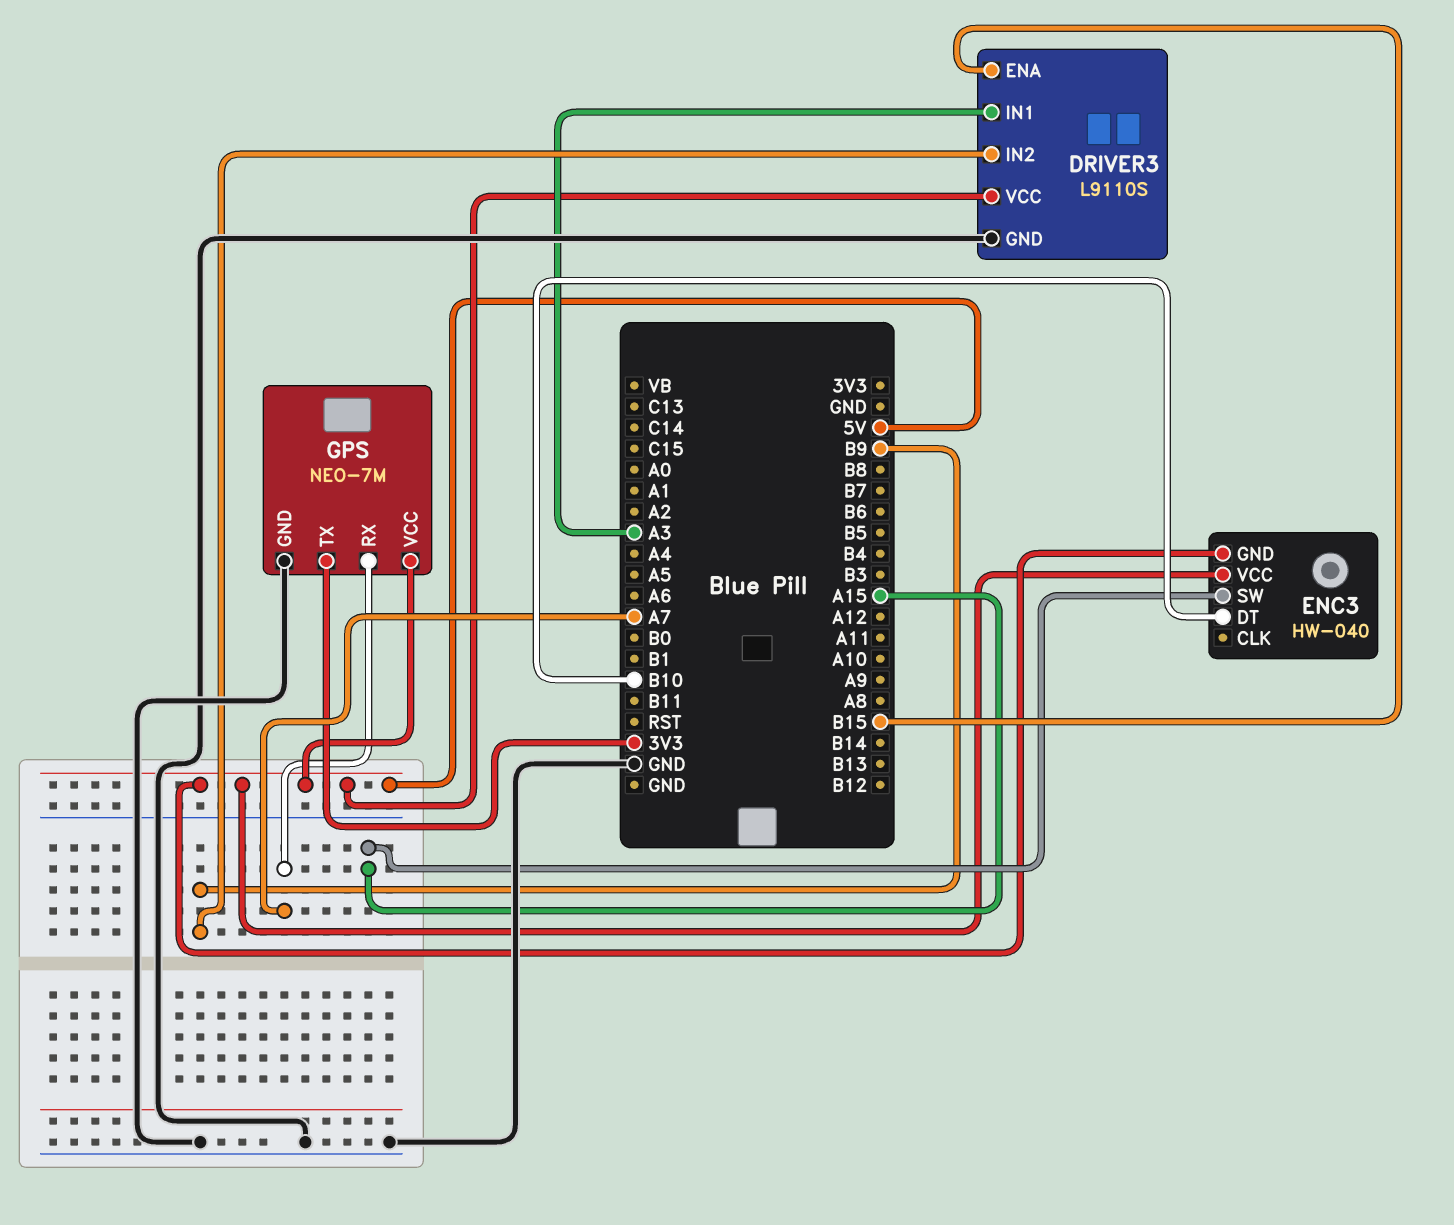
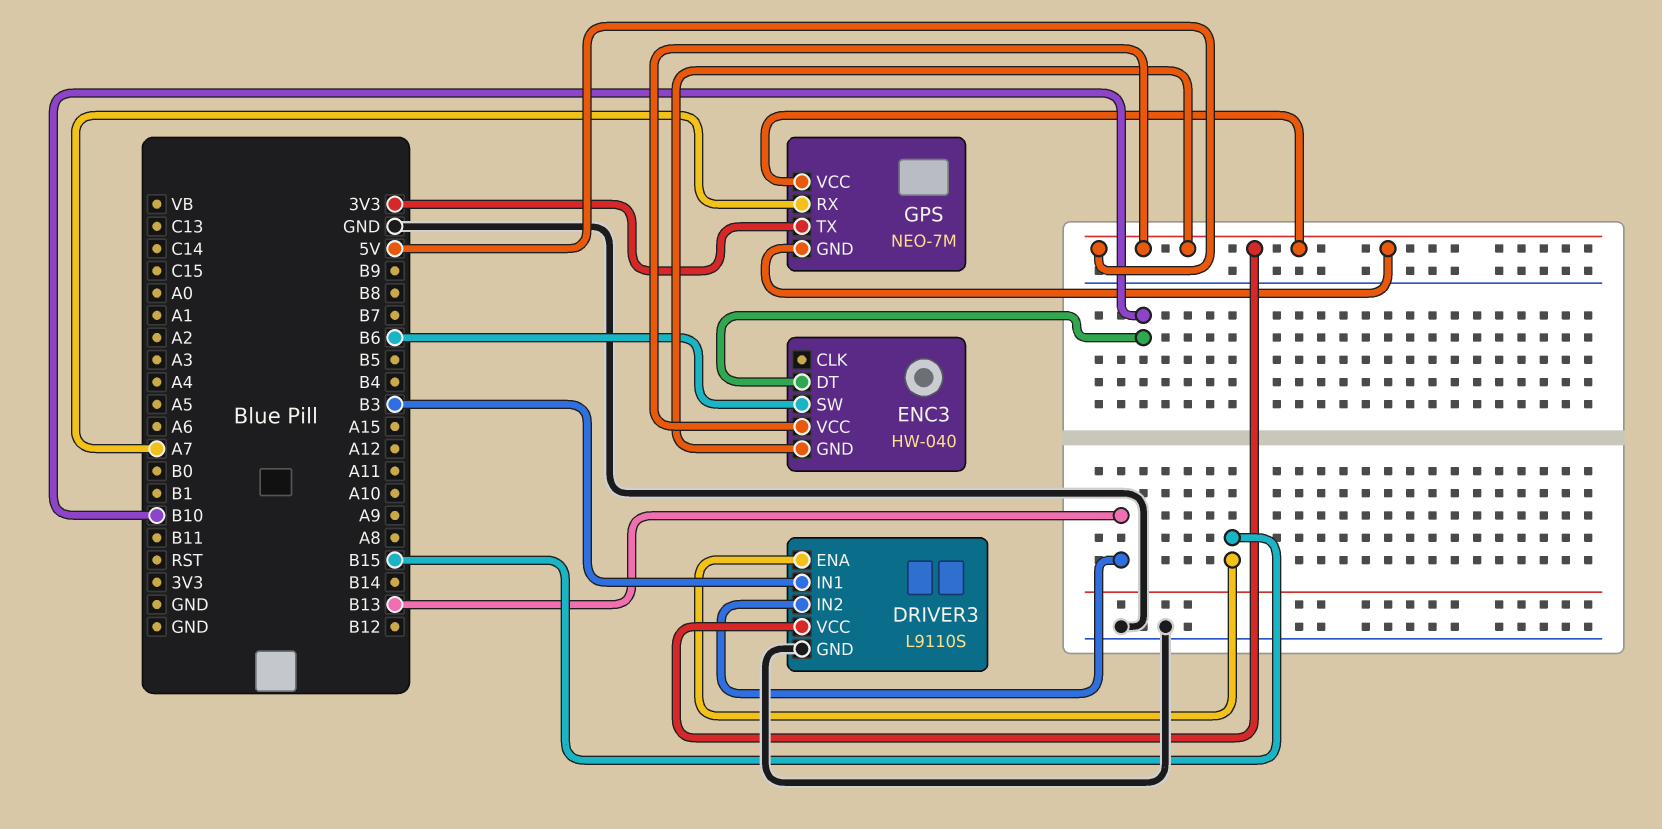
DRIVER3 pin IN1: A3 -> B3
DRIVER3 pin IN2: B9 -> B13
ENC3 pin SW: A15 -> B6
GPS pin GND: GND -> 5V

